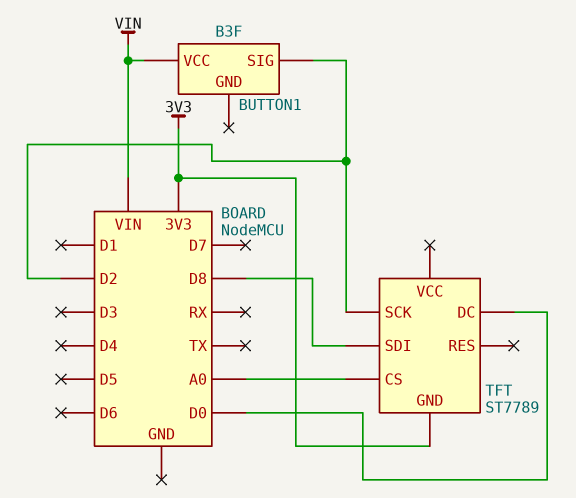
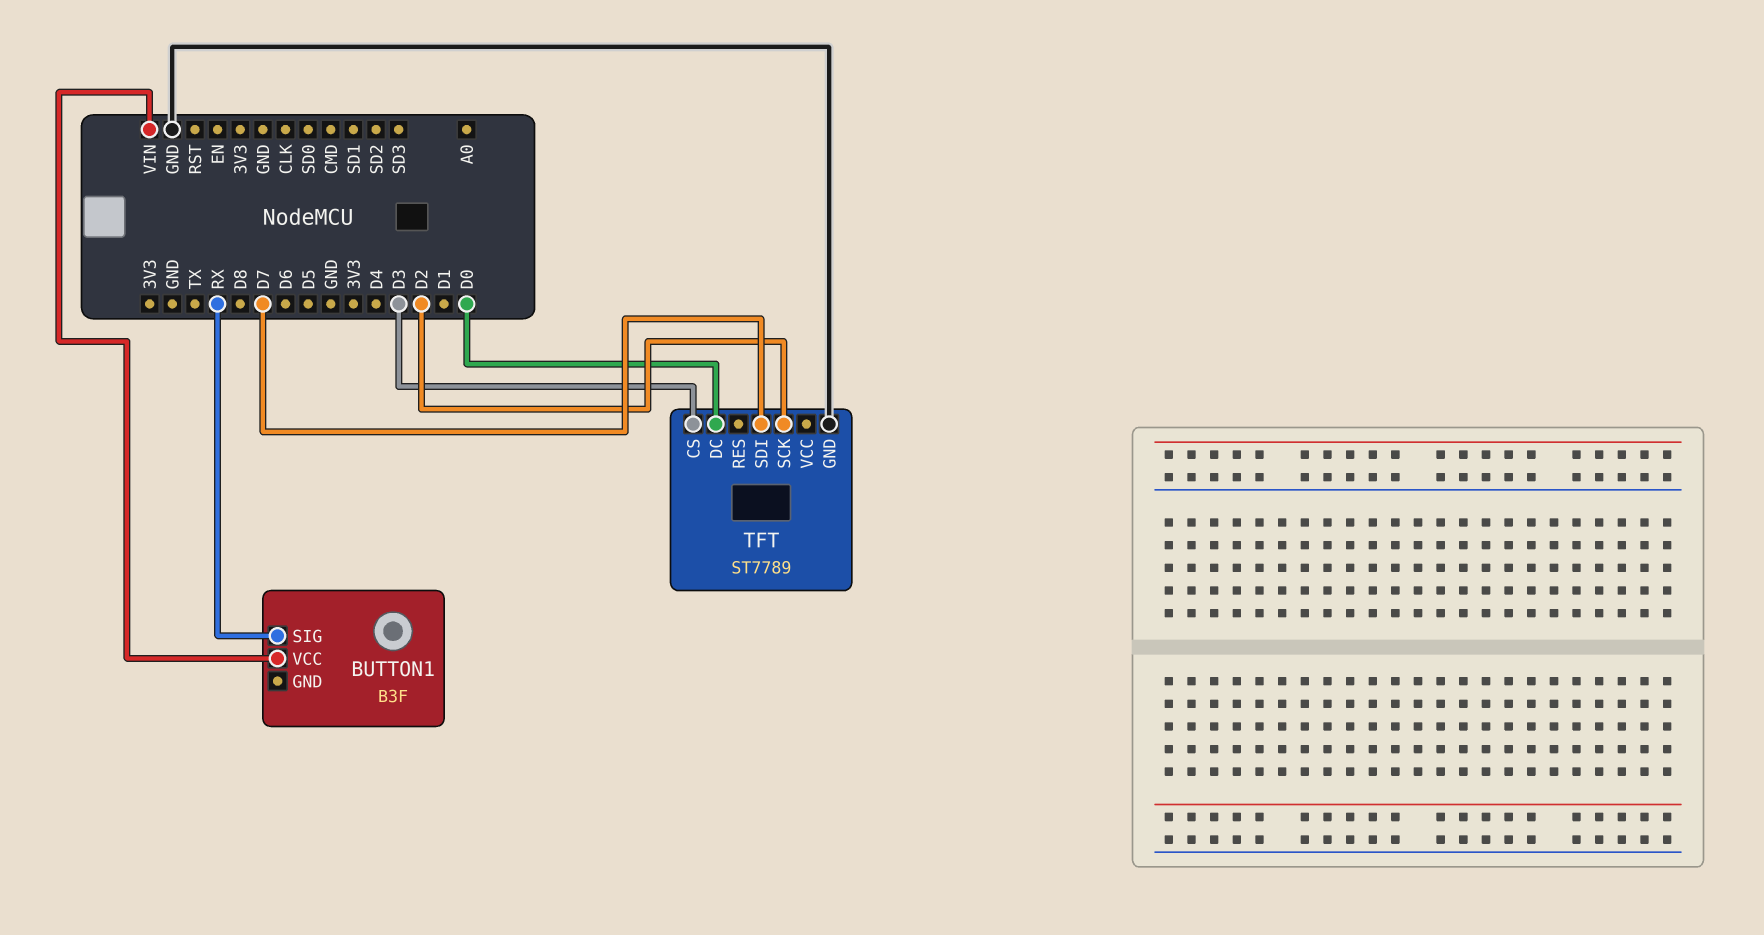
BUTTON1 pin SIG: D2 -> RX
TFT pin CS: A0 -> D3
TFT pin GND: 3V3 -> GND
TFT pin SDI: D8 -> D7

